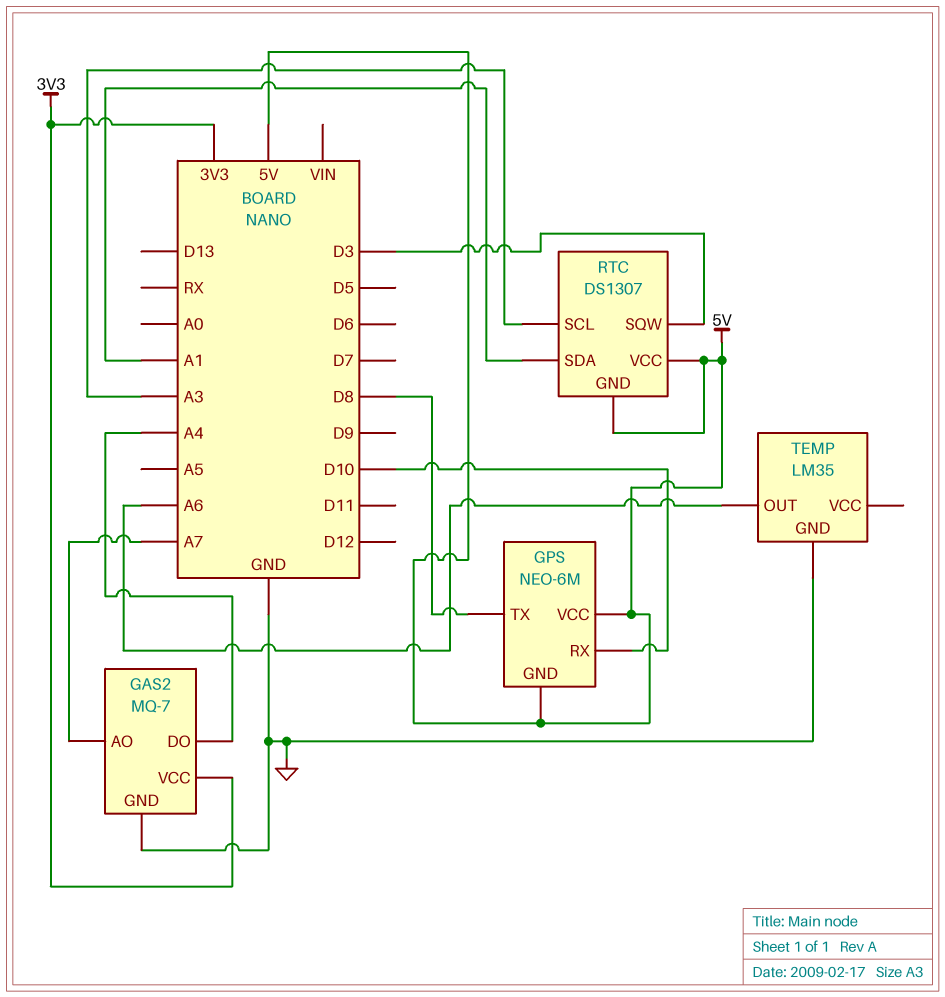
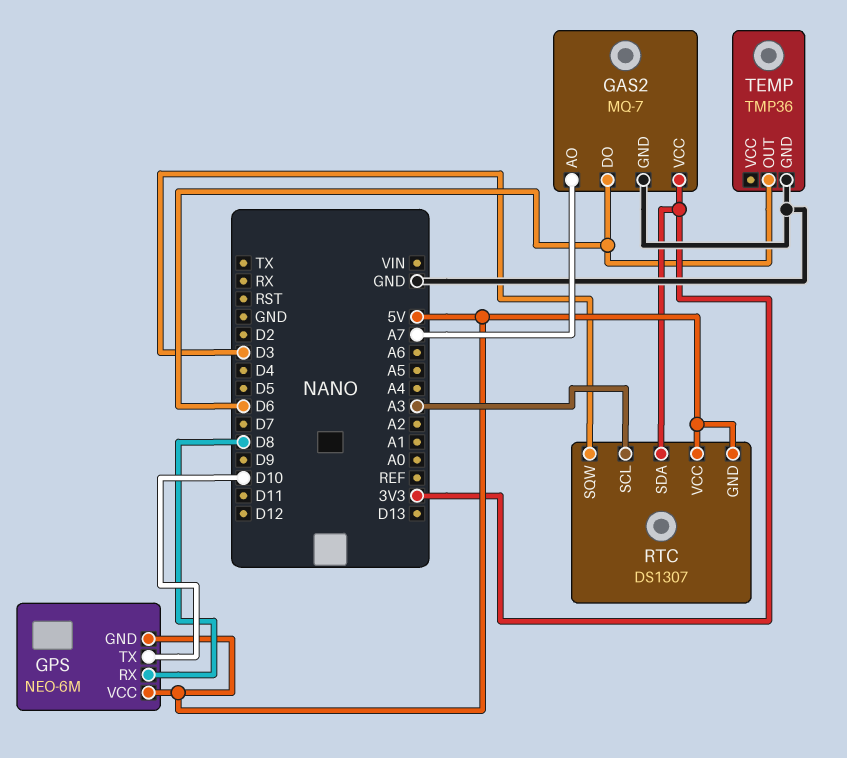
GAS2 pin DO: A4 -> D6
GPS pin RX: D10 -> D8
GPS pin TX: D8 -> D10
RTC pin SDA: A1 -> 3V3
TEMP: LM35 -> TMP36
TEMP pin OUT: A6 -> D6

